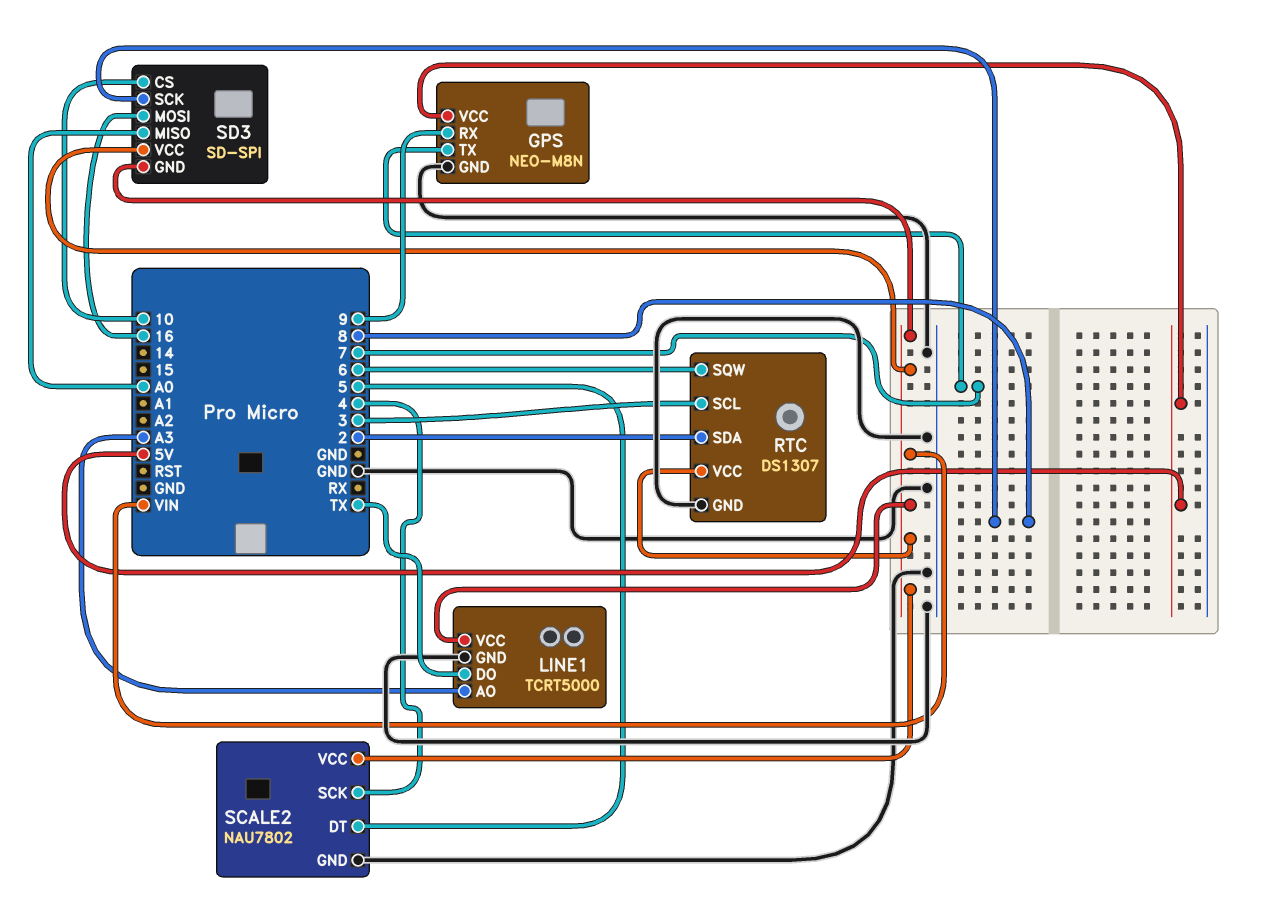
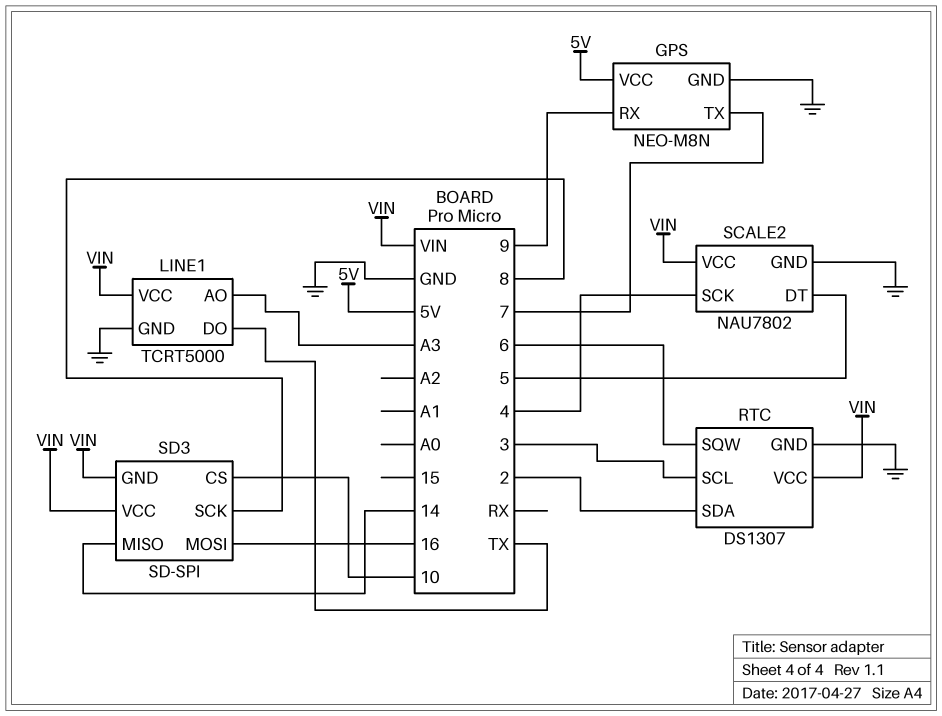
SD3 pin MISO: A0 -> 14

